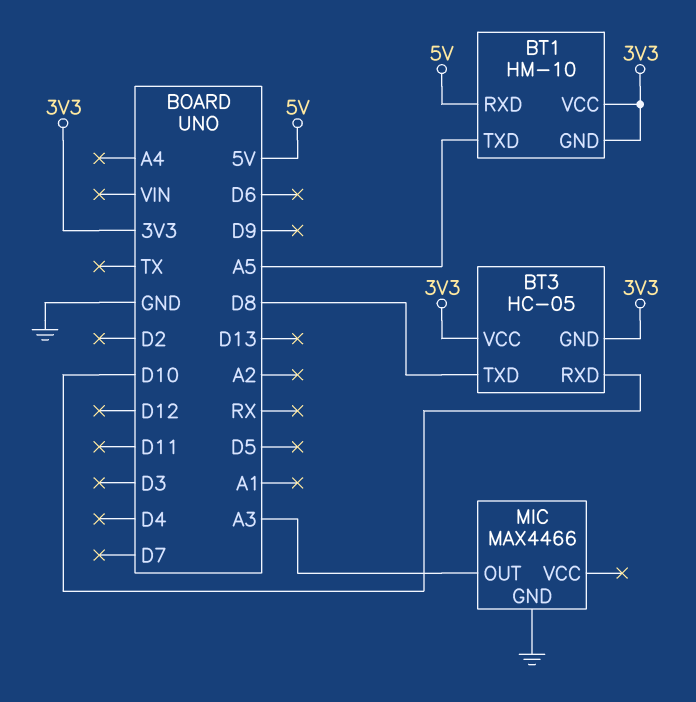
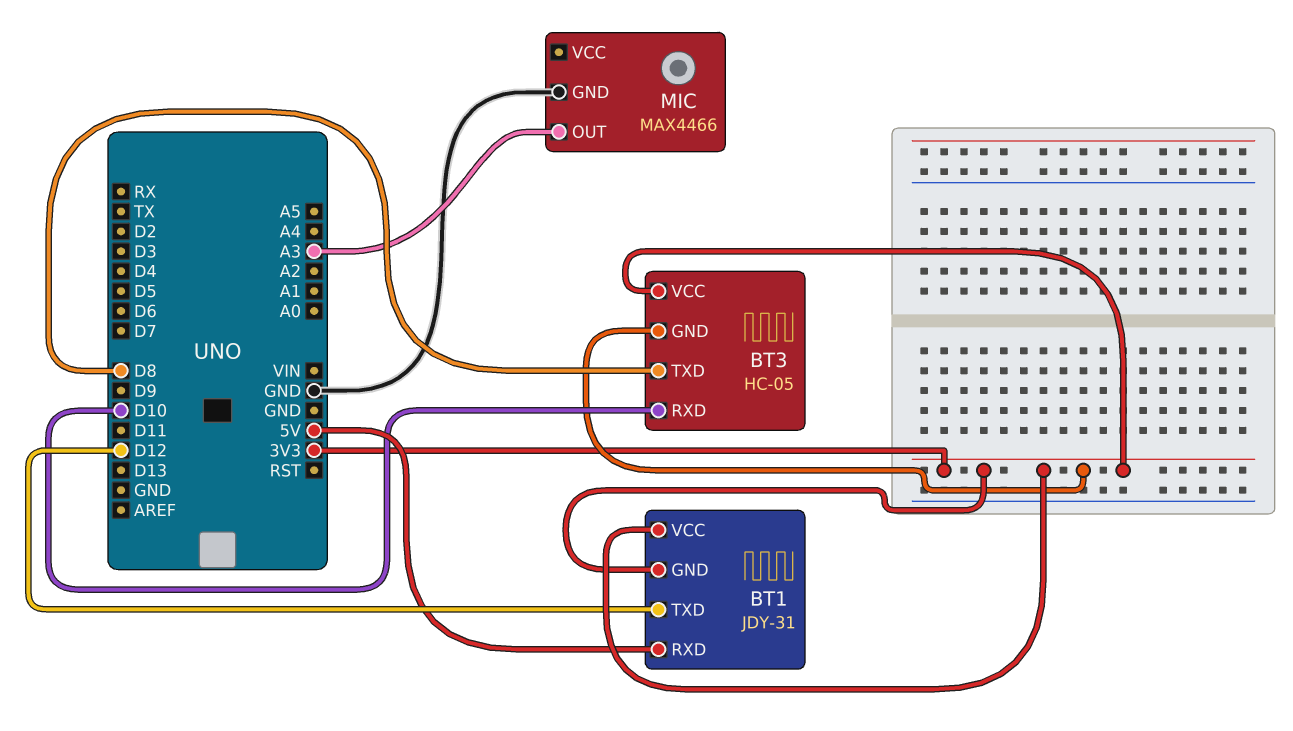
BT1: HM-10 -> JDY-31
BT1 pin TXD: A5 -> D12

